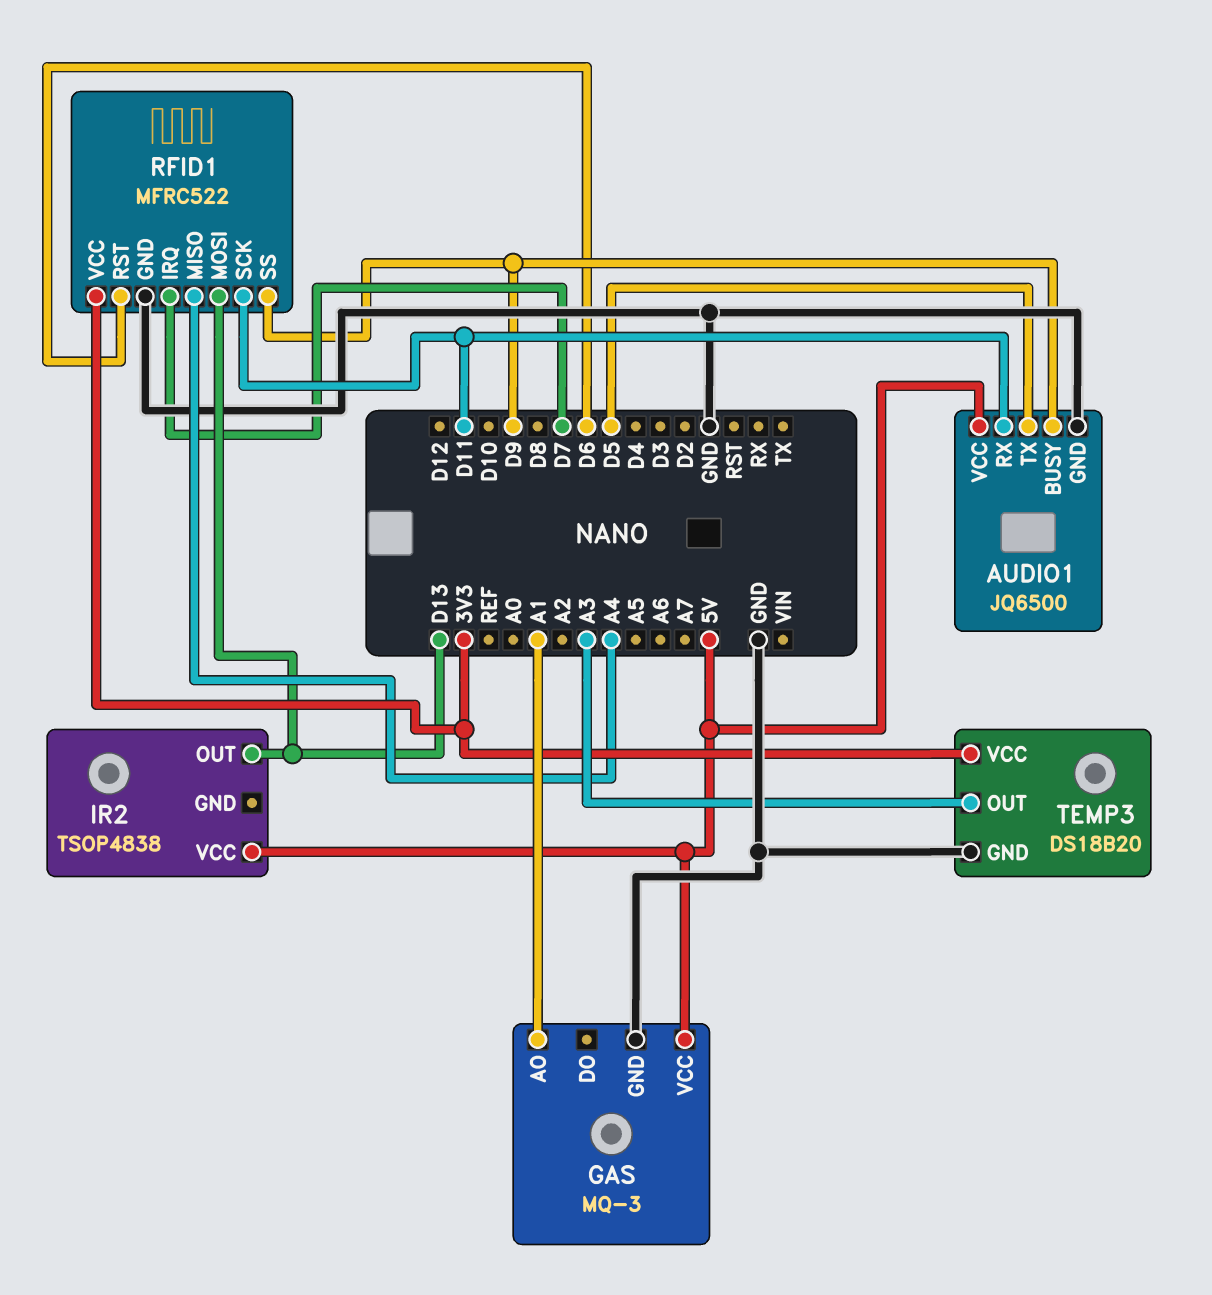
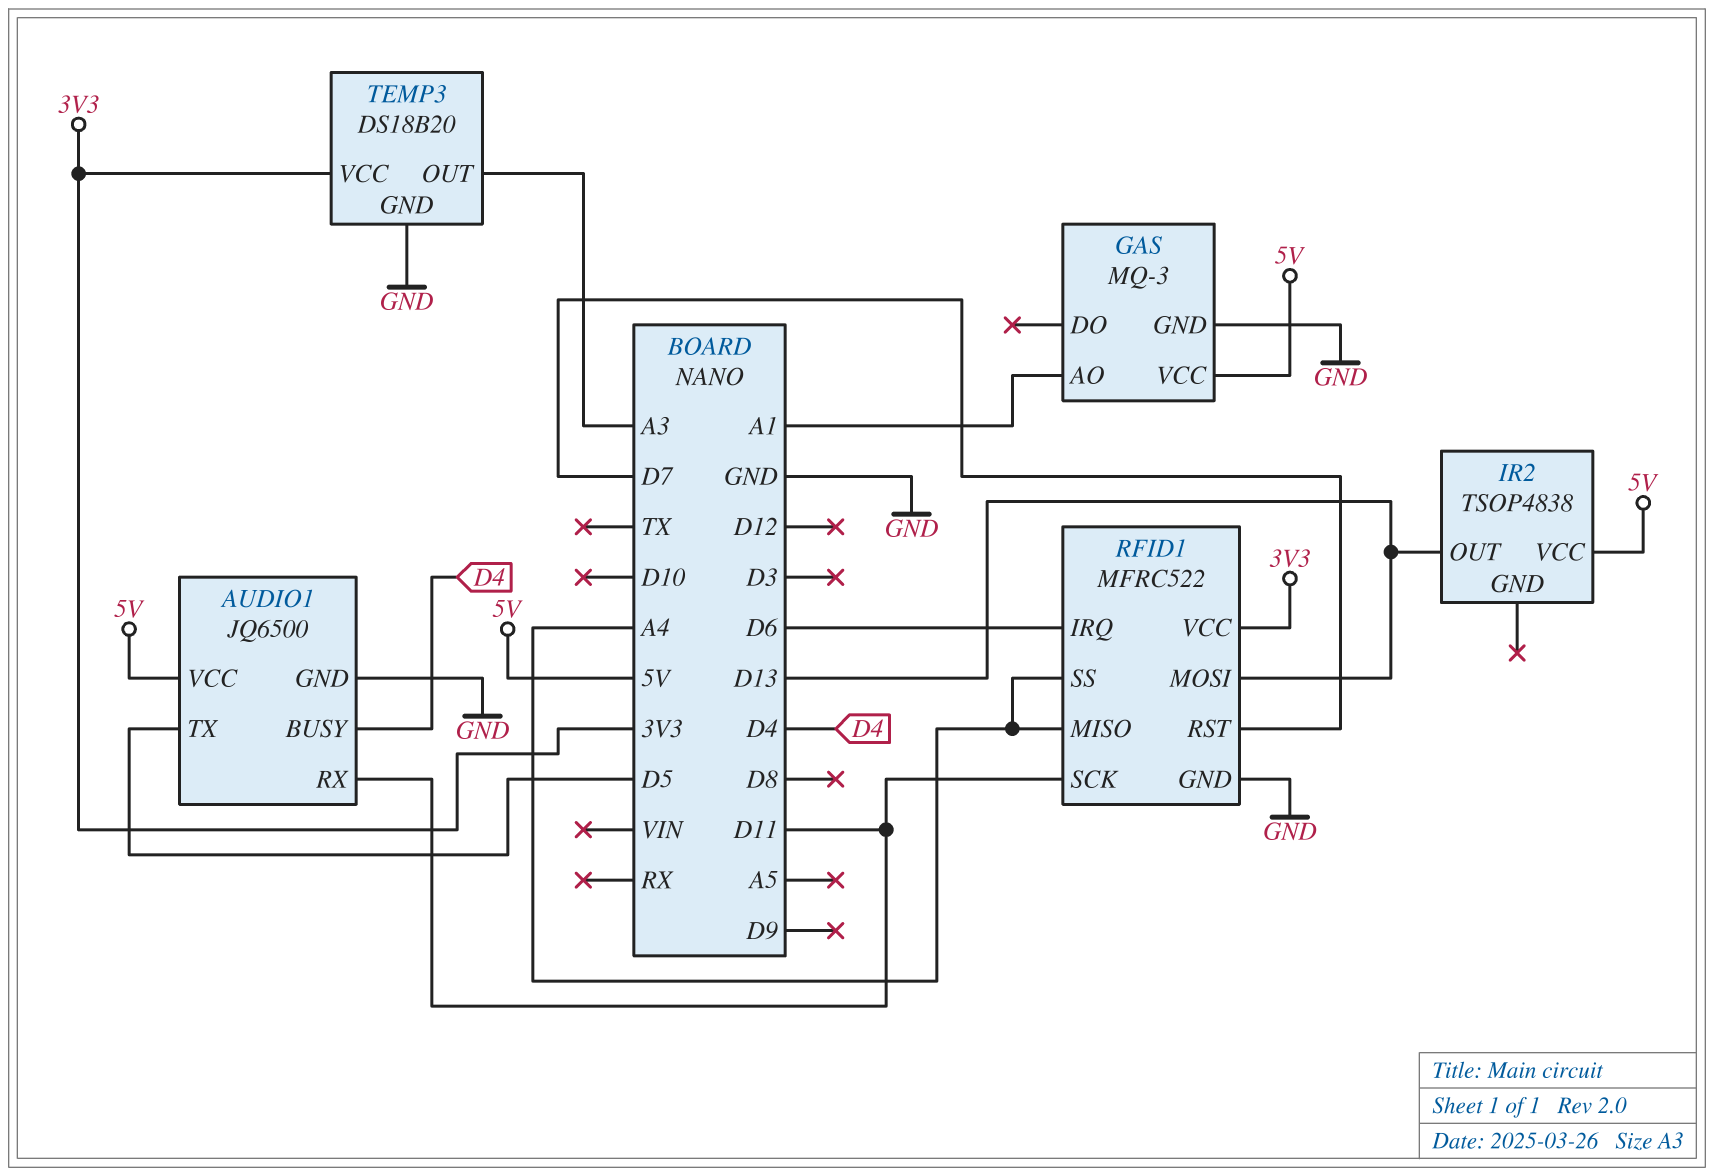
AUDIO1 pin BUSY: D9 -> D4
RFID1 pin IRQ: D7 -> D6
RFID1 pin RST: D6 -> D7
RFID1 pin SS: D9 -> A4

